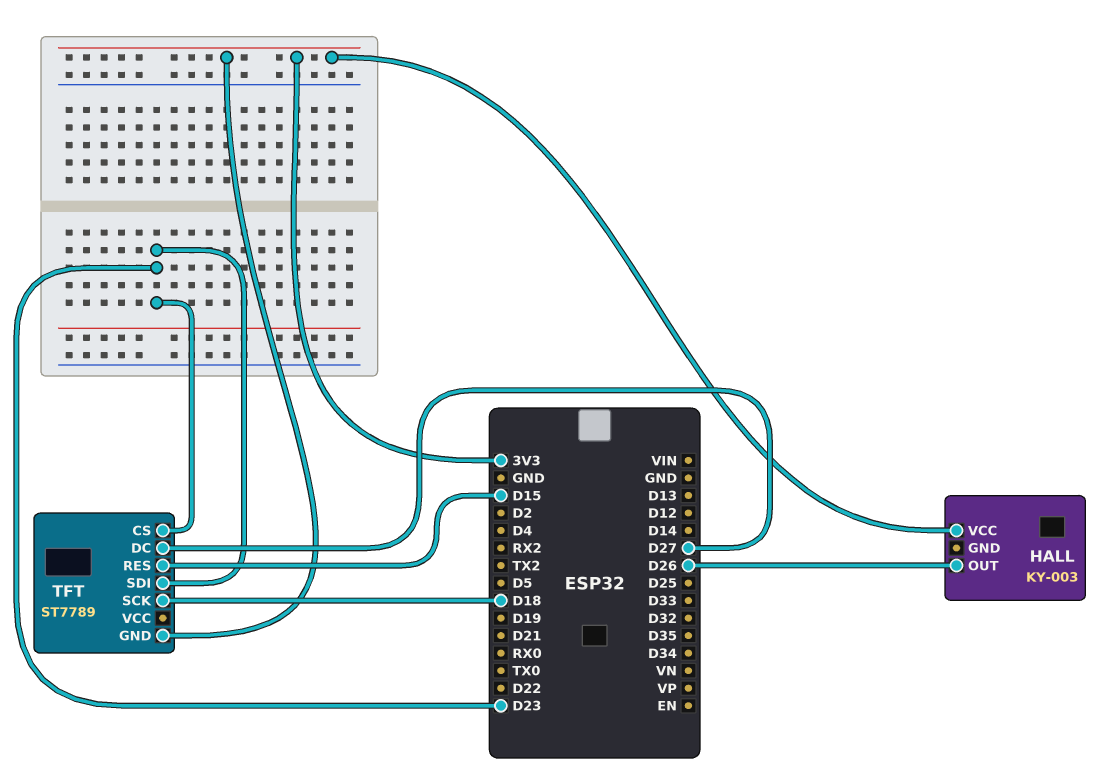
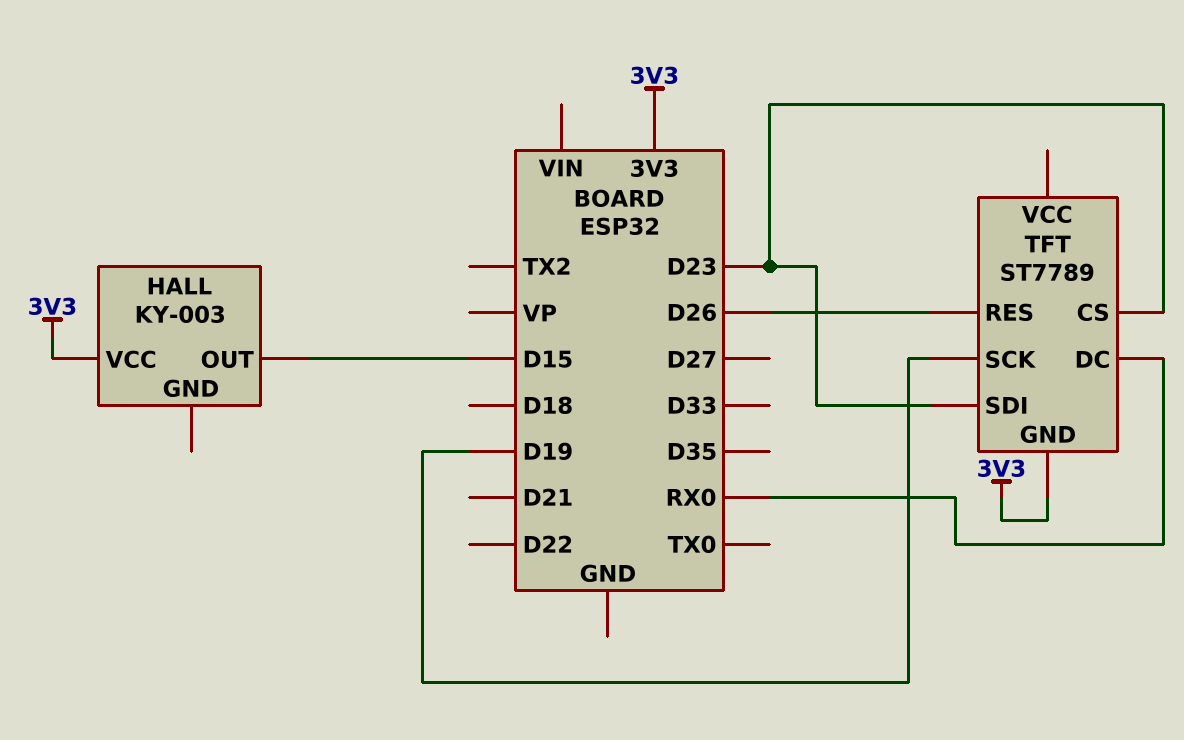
HALL pin OUT: D26 -> D15
TFT pin DC: D27 -> RX0
TFT pin RES: D15 -> D26
TFT pin SCK: D18 -> D19

